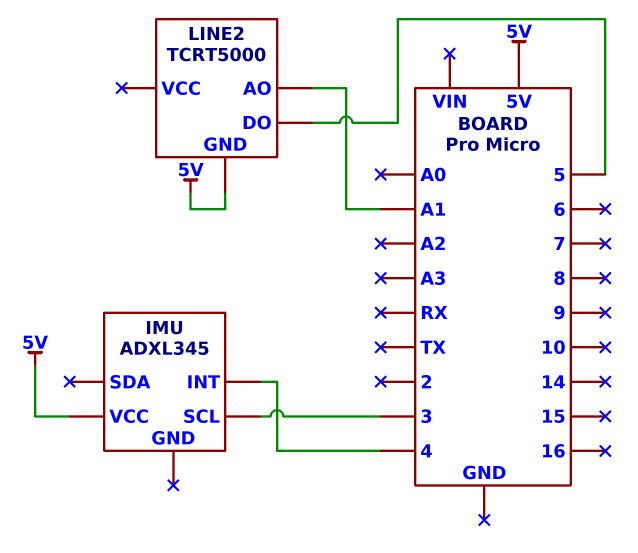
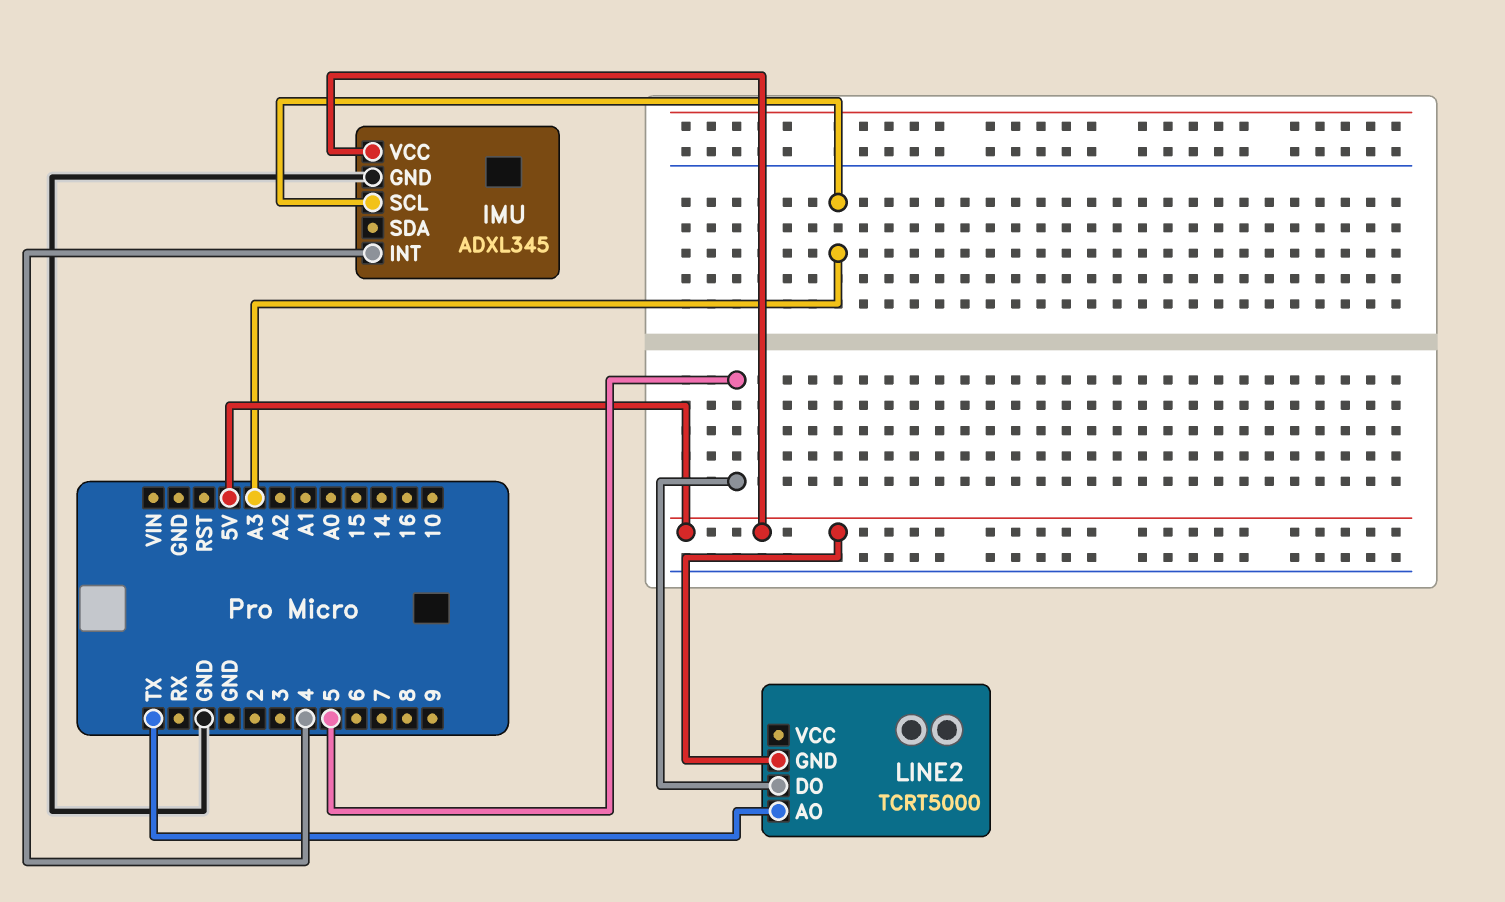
IMU pin GND: none -> GND
IMU pin SCL: 3 -> A3
LINE2 pin AO: A1 -> TX

